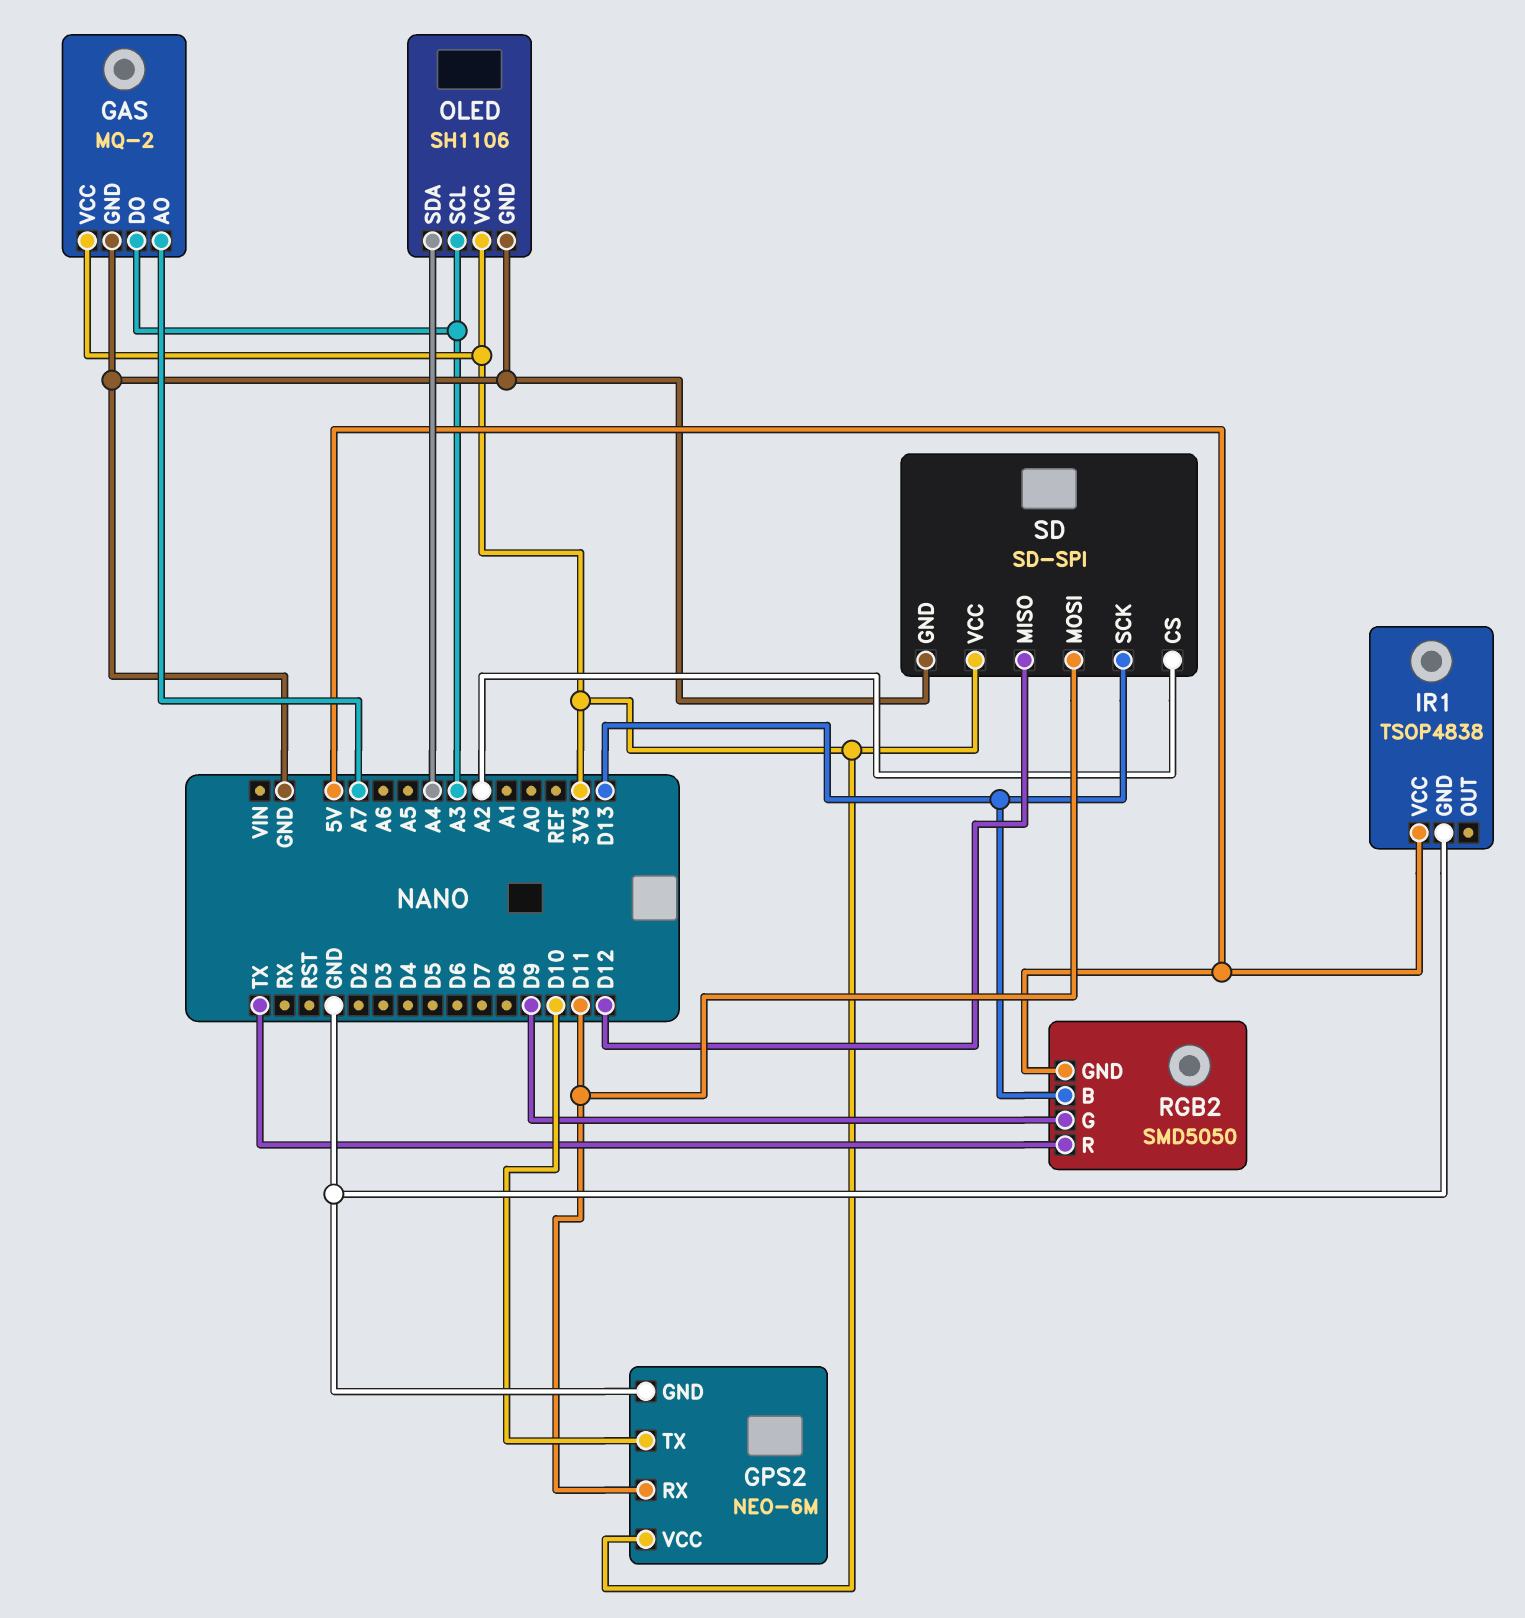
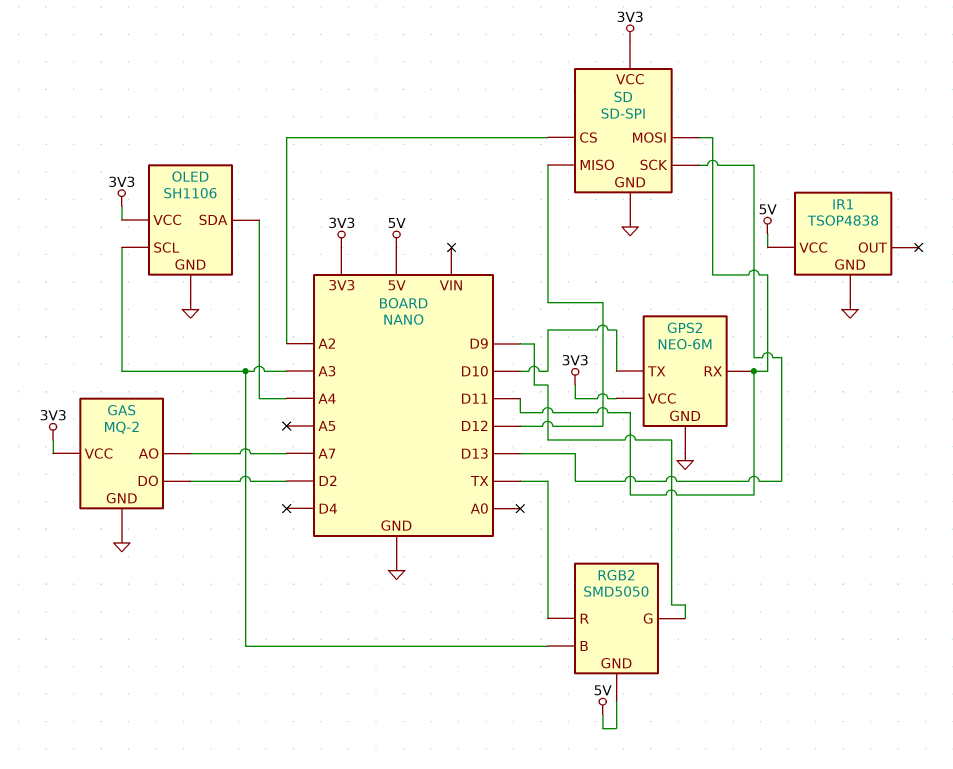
GAS pin DO: A3 -> D2
RGB2 pin B: D13 -> A3

